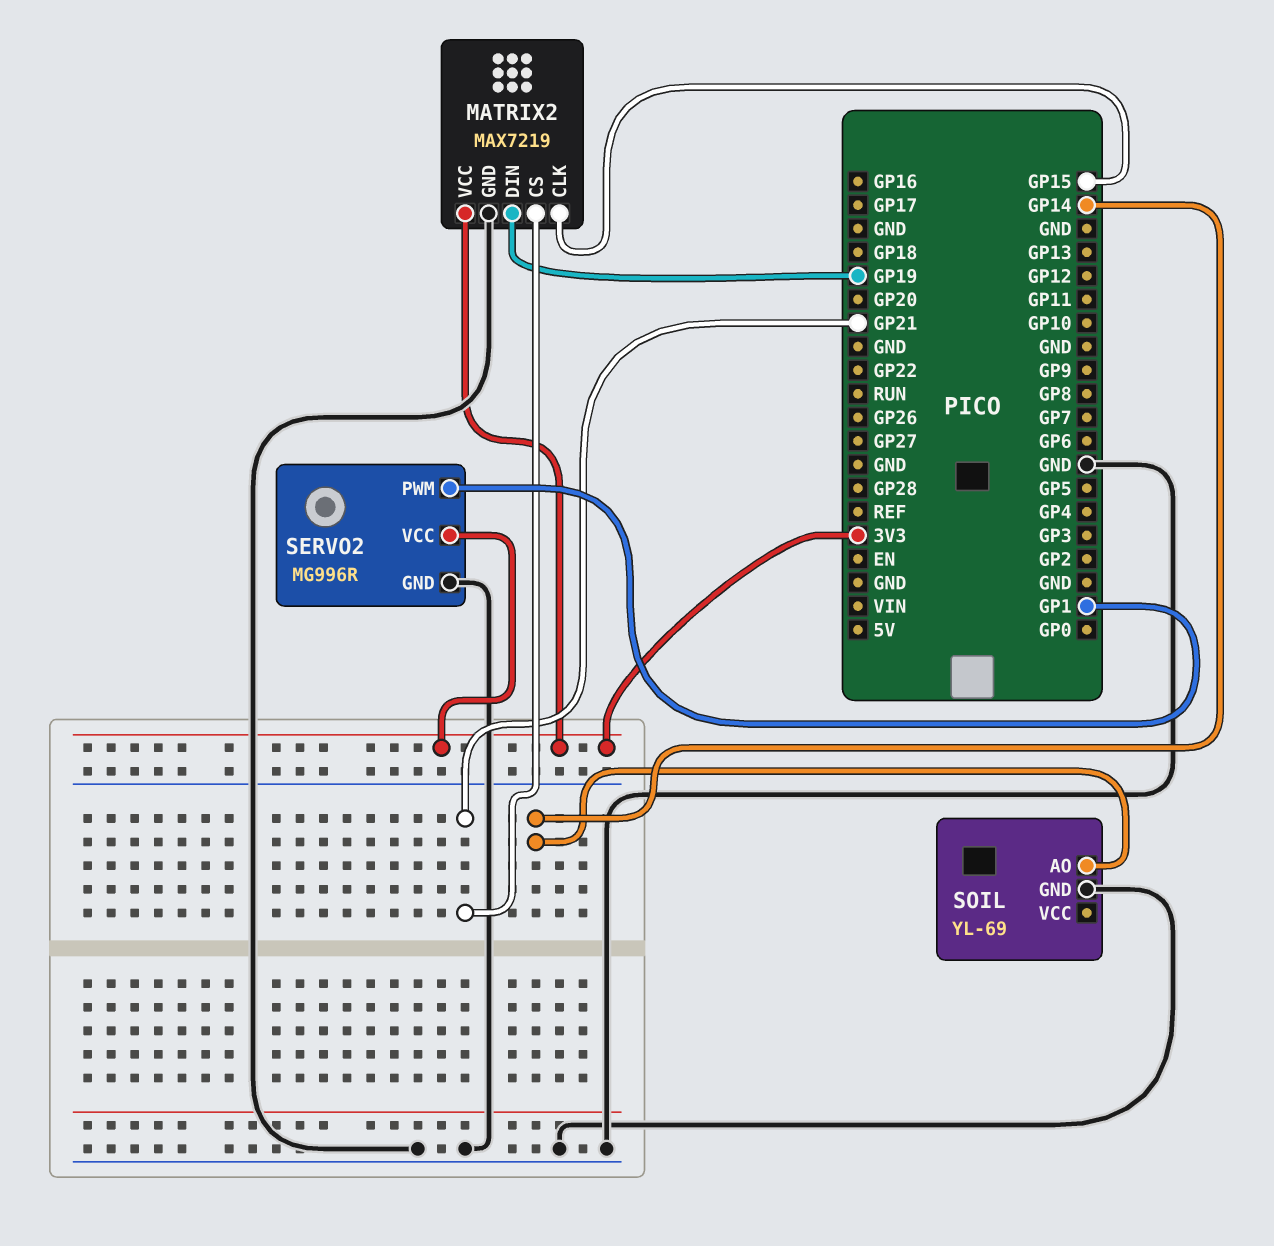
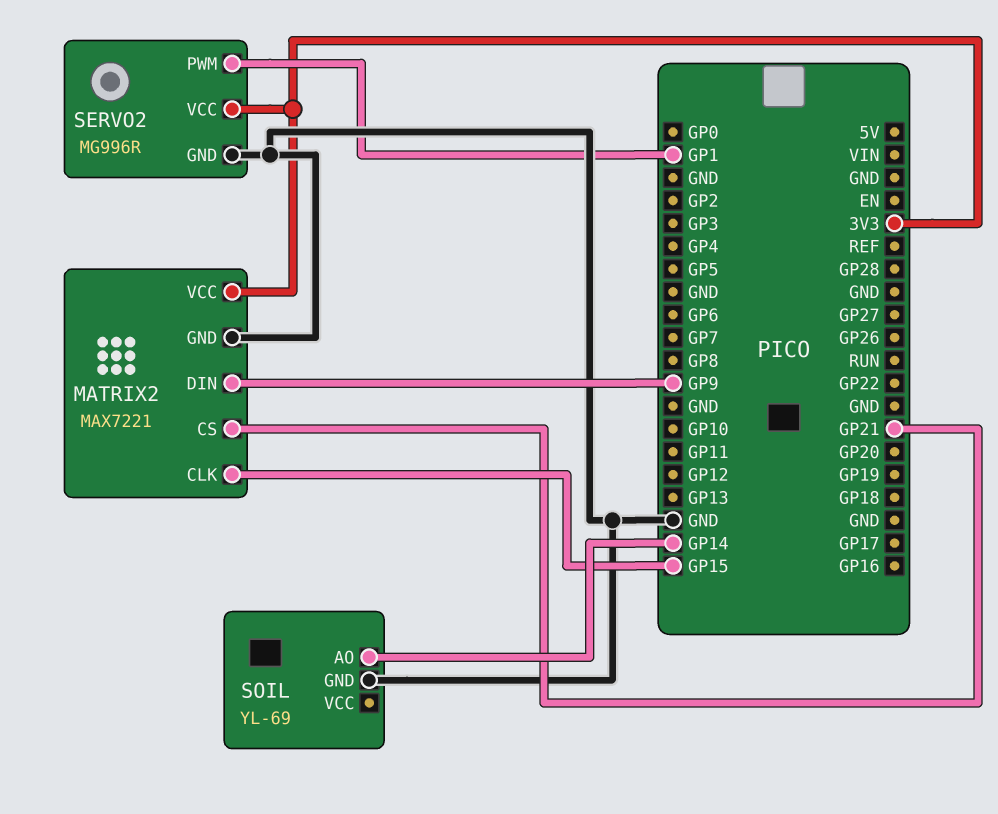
MATRIX2: MAX7219 -> MAX7221
MATRIX2 pin DIN: GP19 -> GP9

